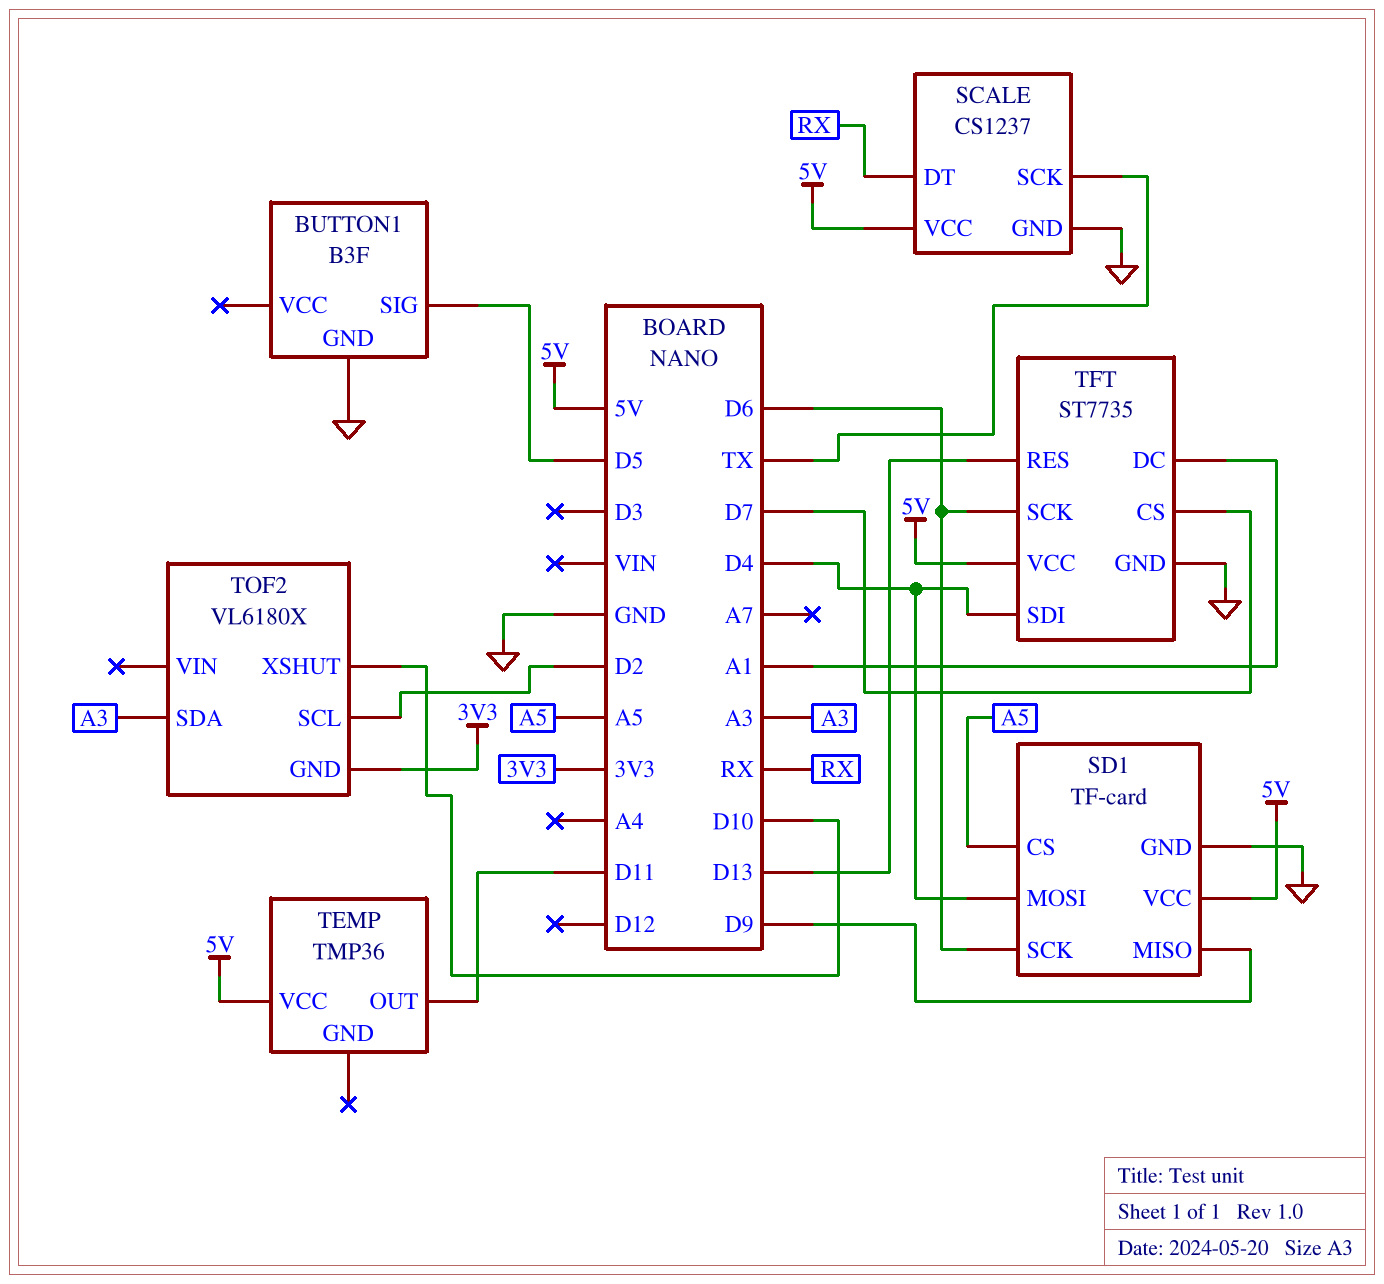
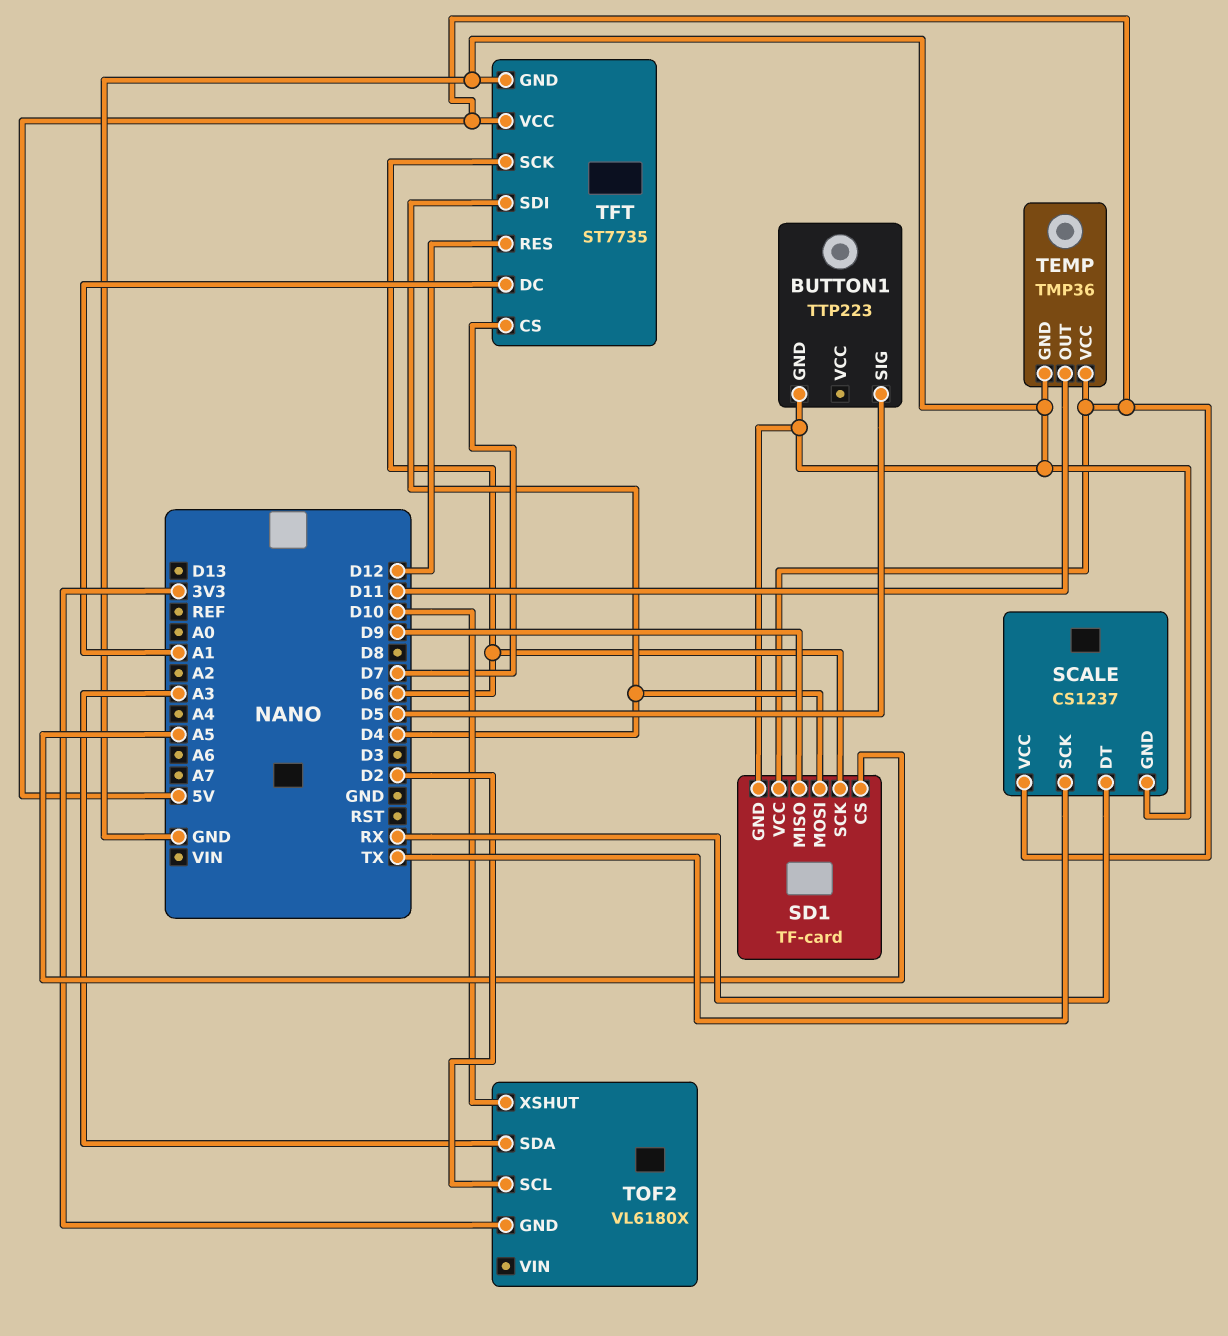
BUTTON1: B3F -> TTP223
TEMP pin GND: none -> GND
TFT pin RES: D13 -> D12

